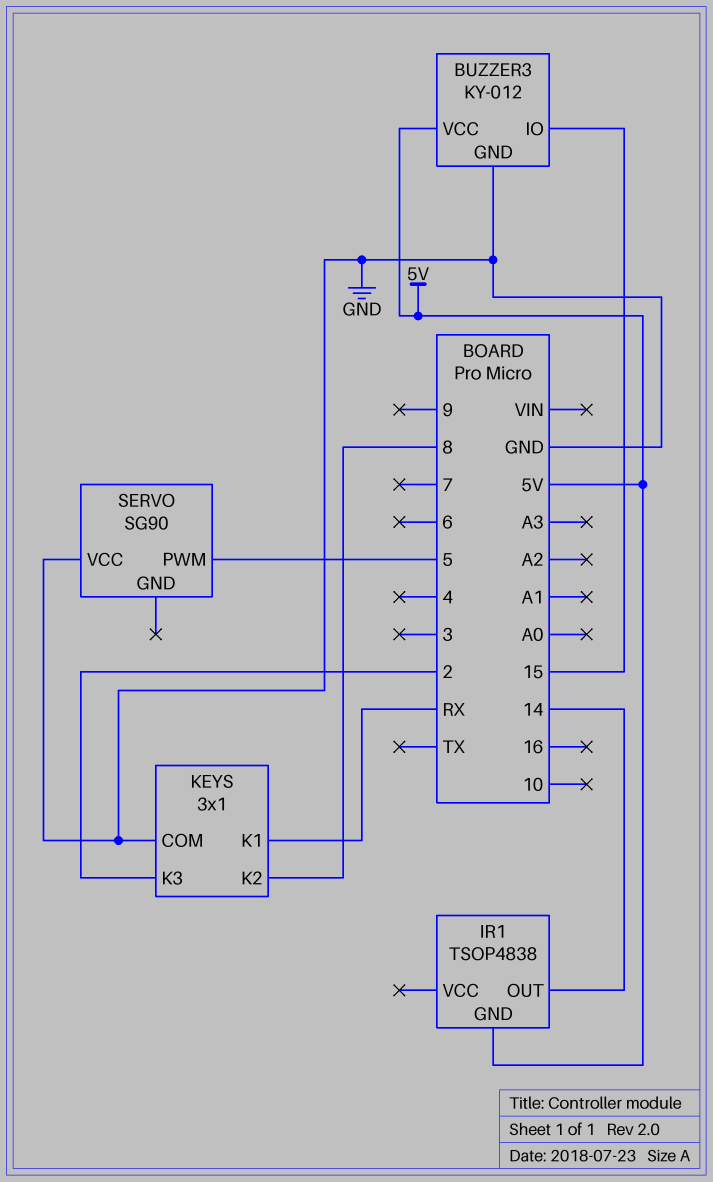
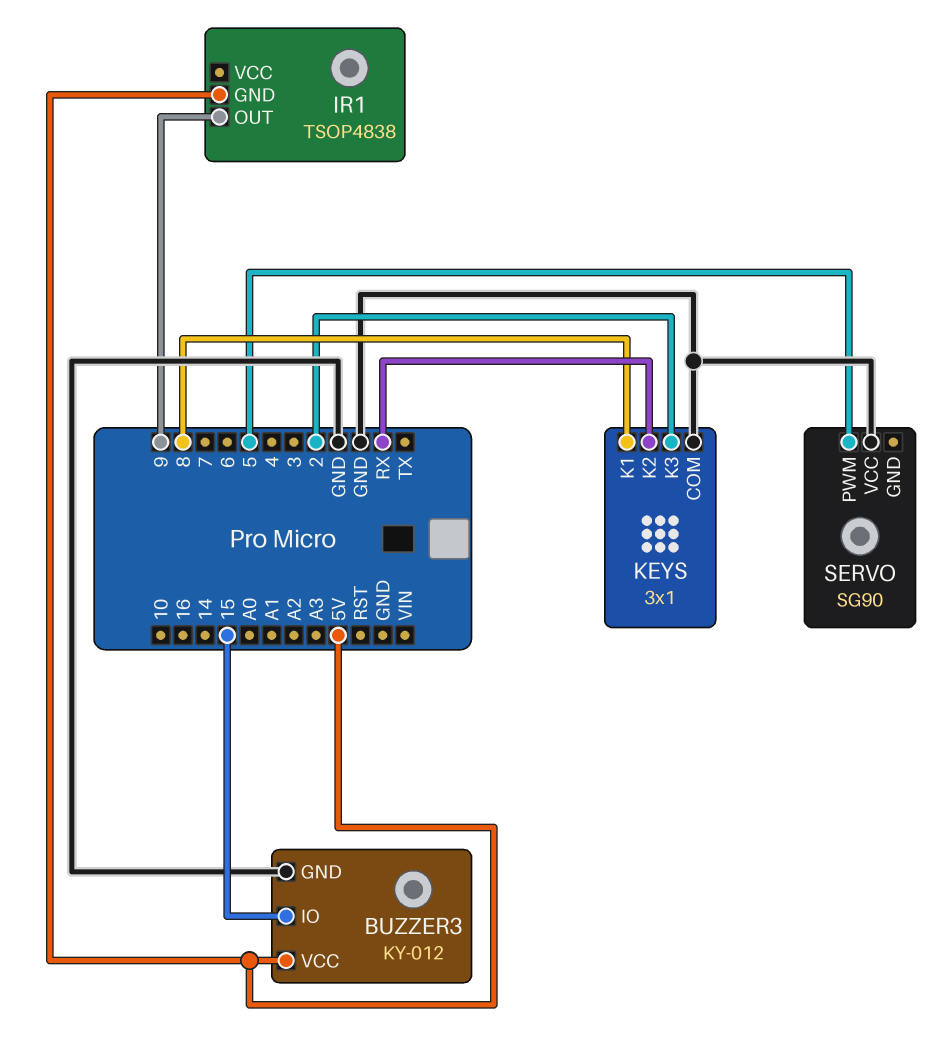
IR1 pin OUT: 14 -> 9
KEYS pin K1: RX -> 8
KEYS pin K2: 8 -> RX

